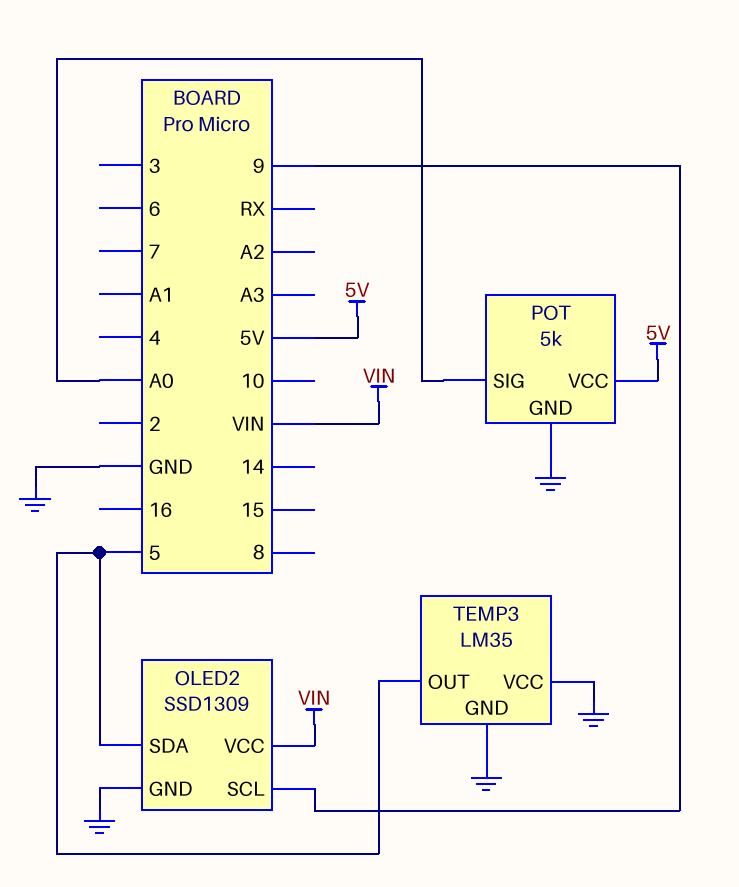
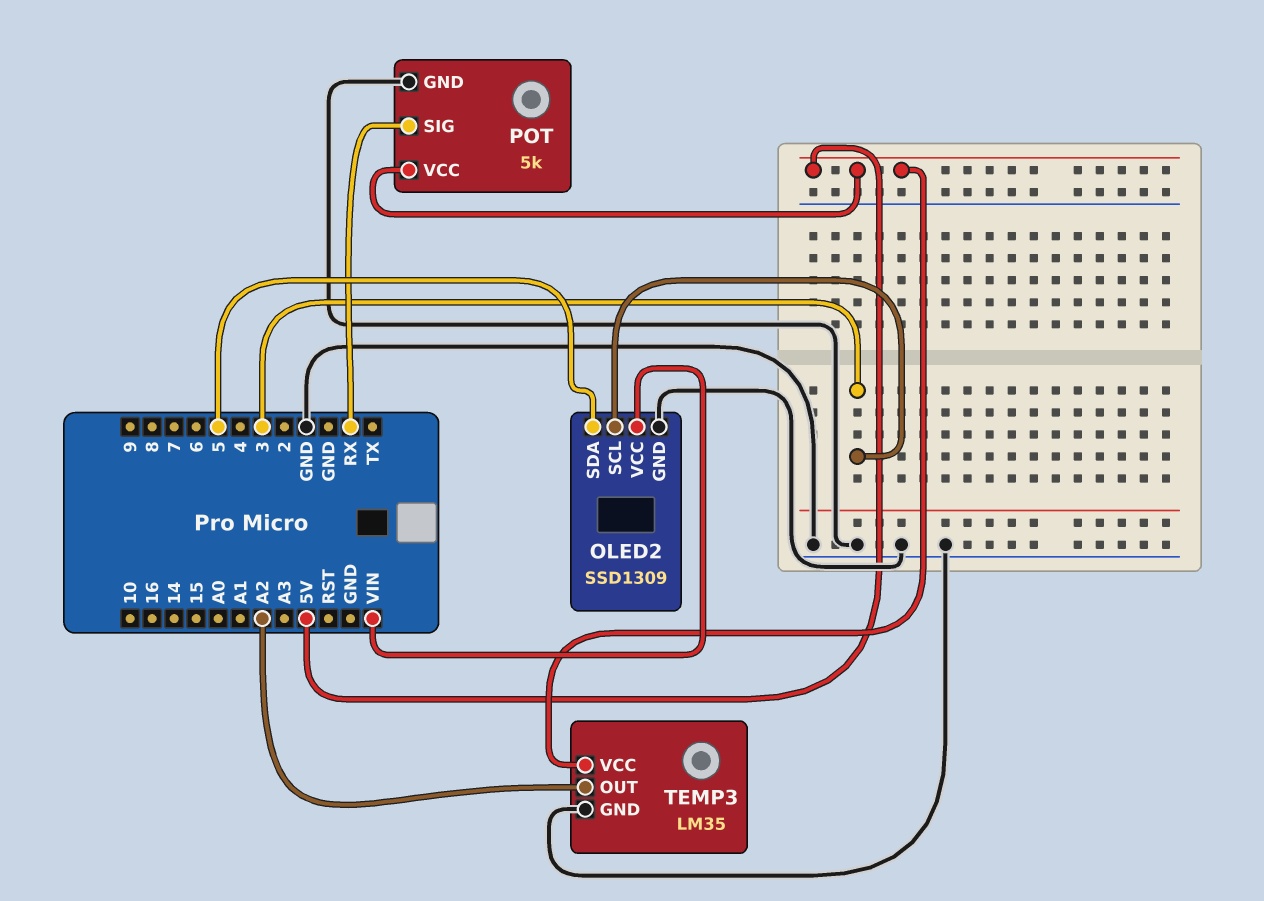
OLED2 pin SCL: 9 -> 3
POT pin SIG: A0 -> RX
TEMP3 pin OUT: 5 -> A2
TEMP3 pin VCC: GND -> 5V

